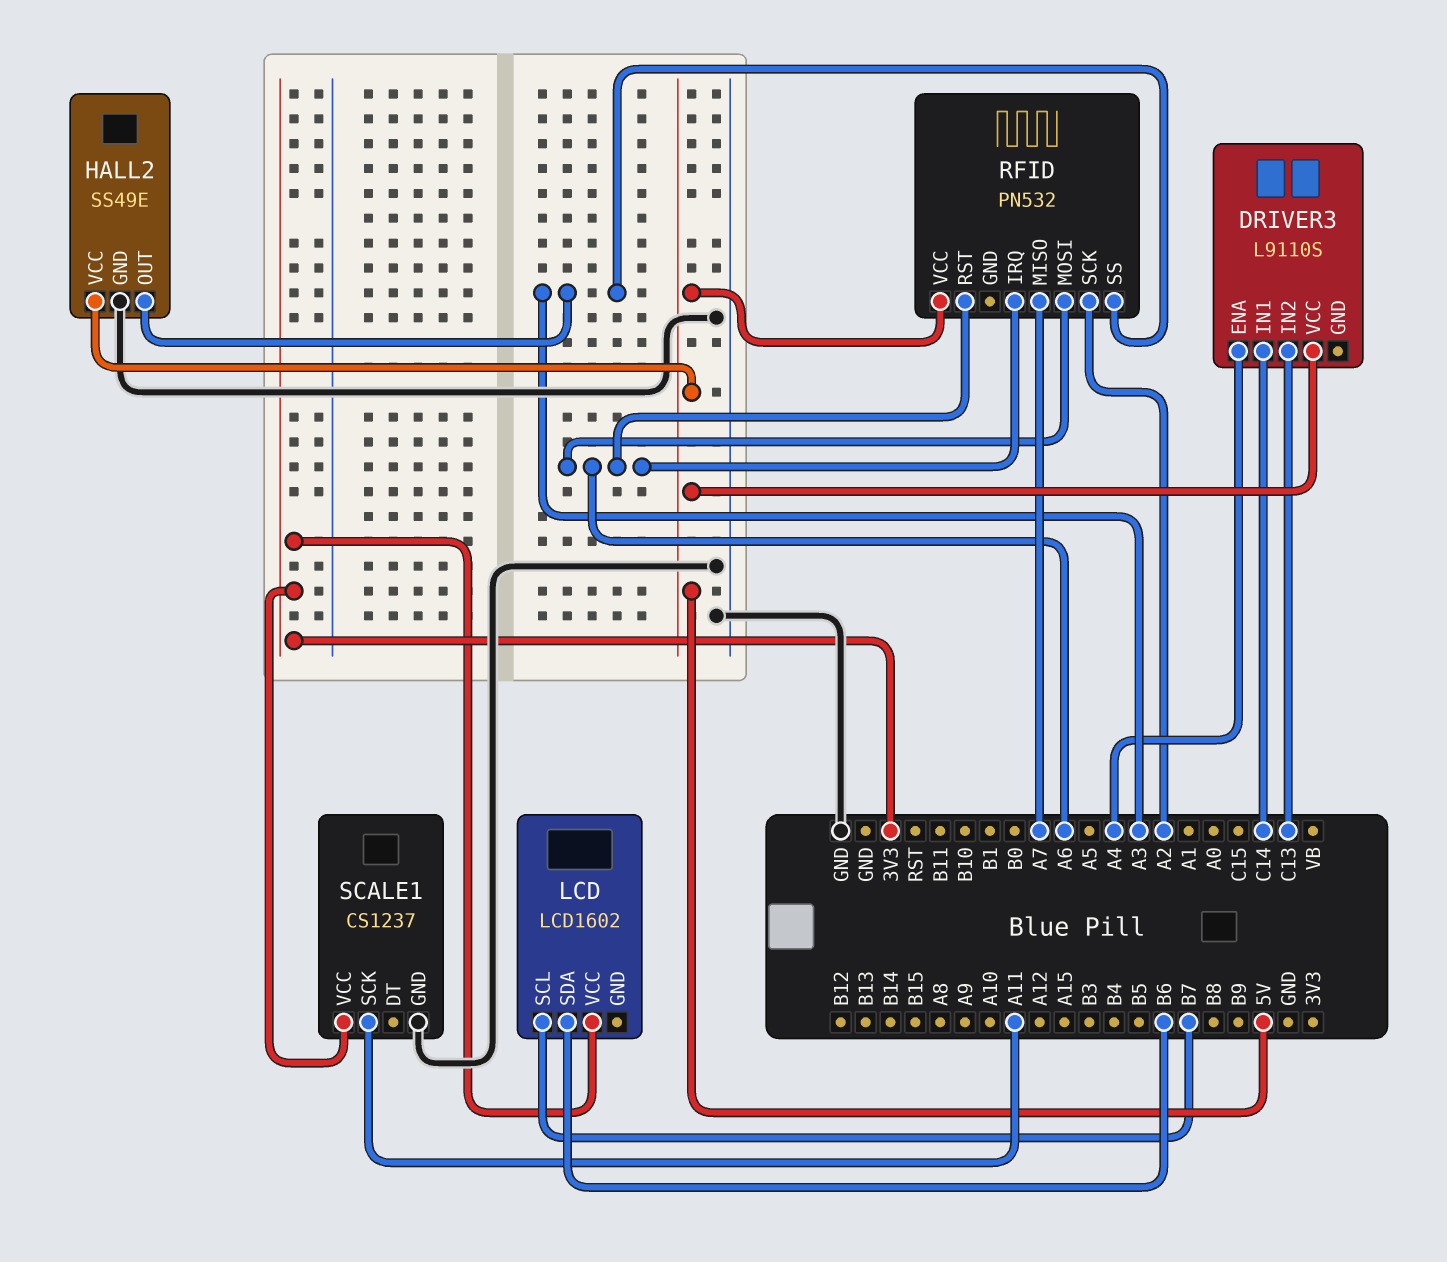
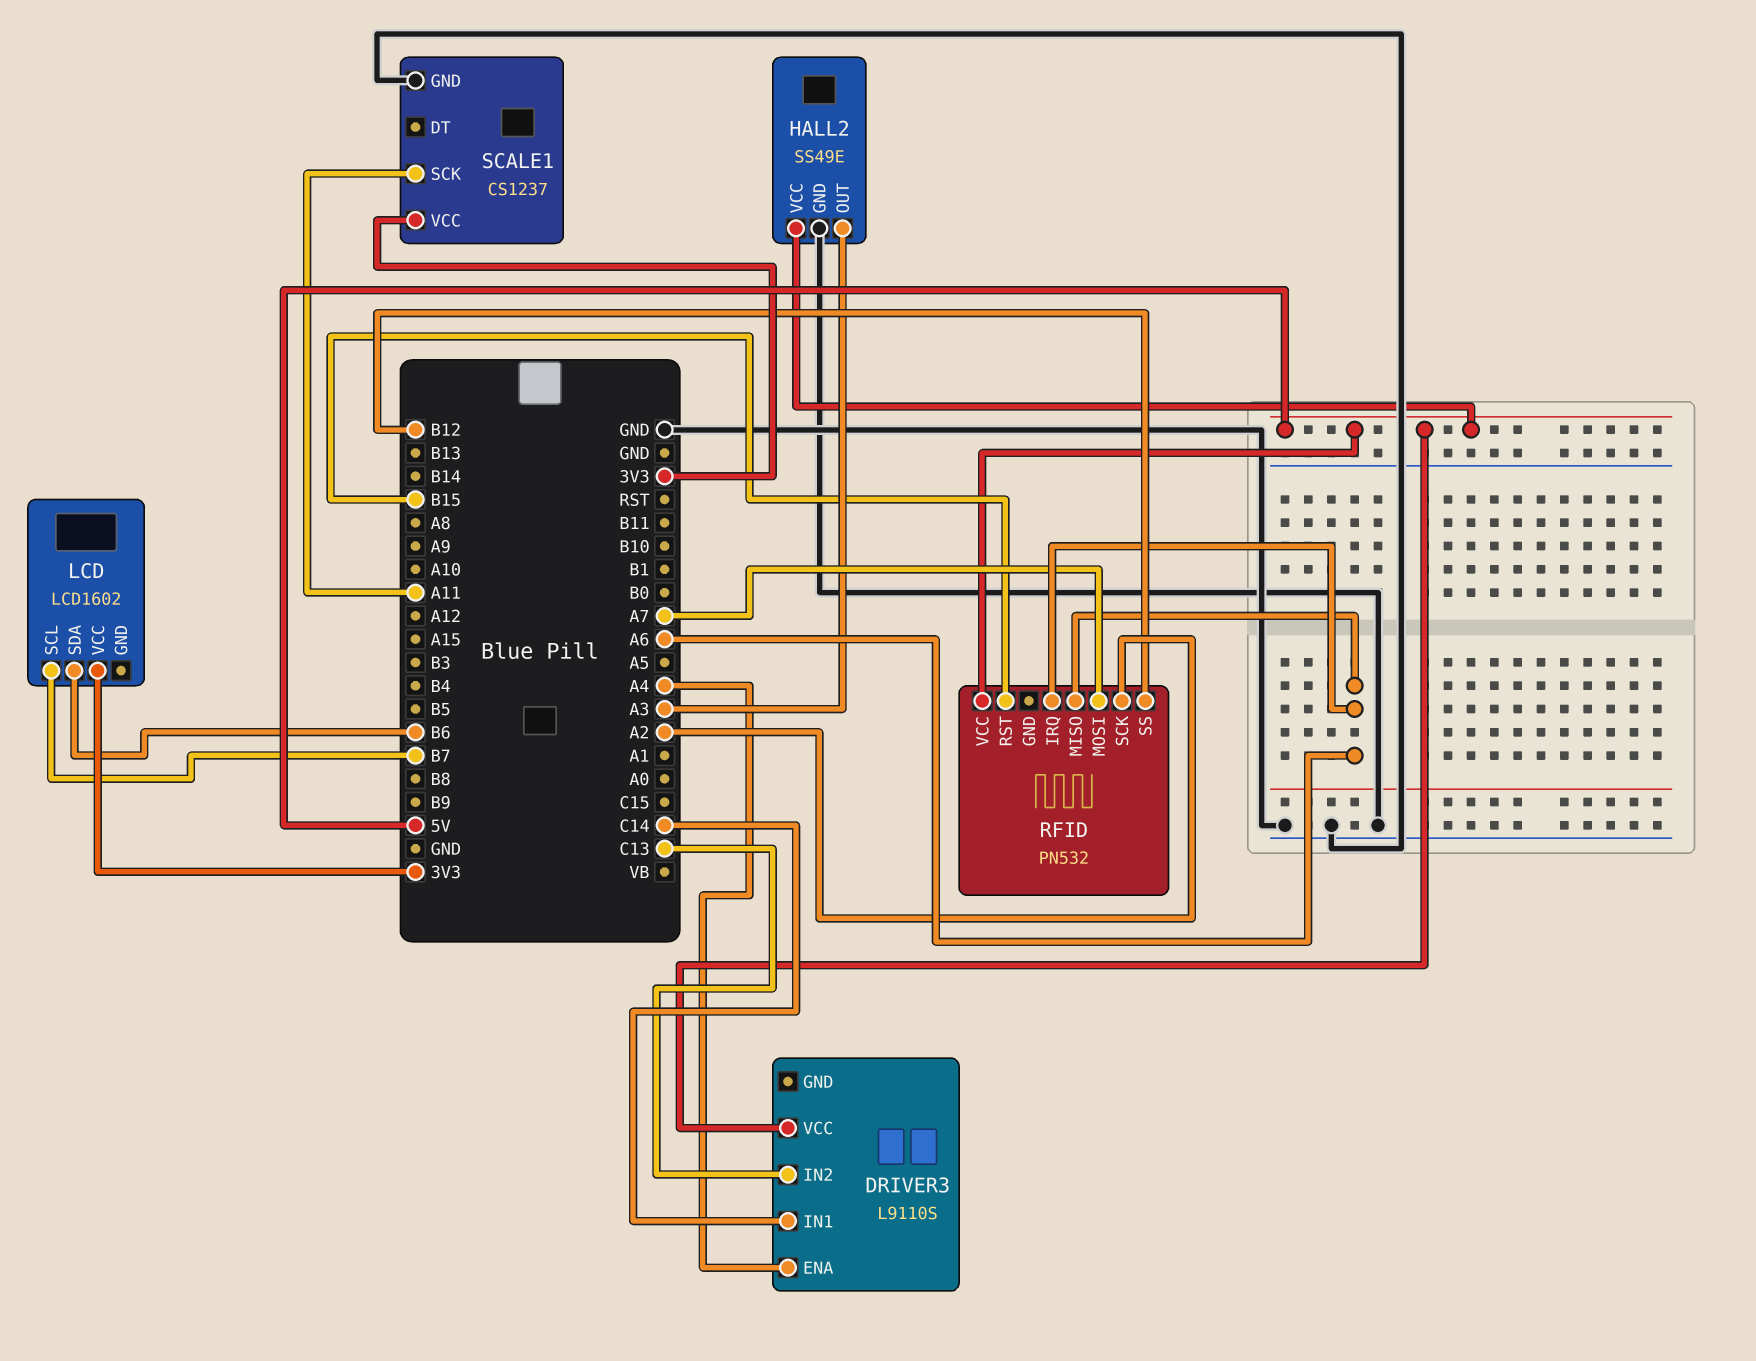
RFID pin MISO: A7 -> A6
RFID pin MOSI: A6 -> A7
RFID pin RST: A6 -> B15
RFID pin SS: A3 -> B12

